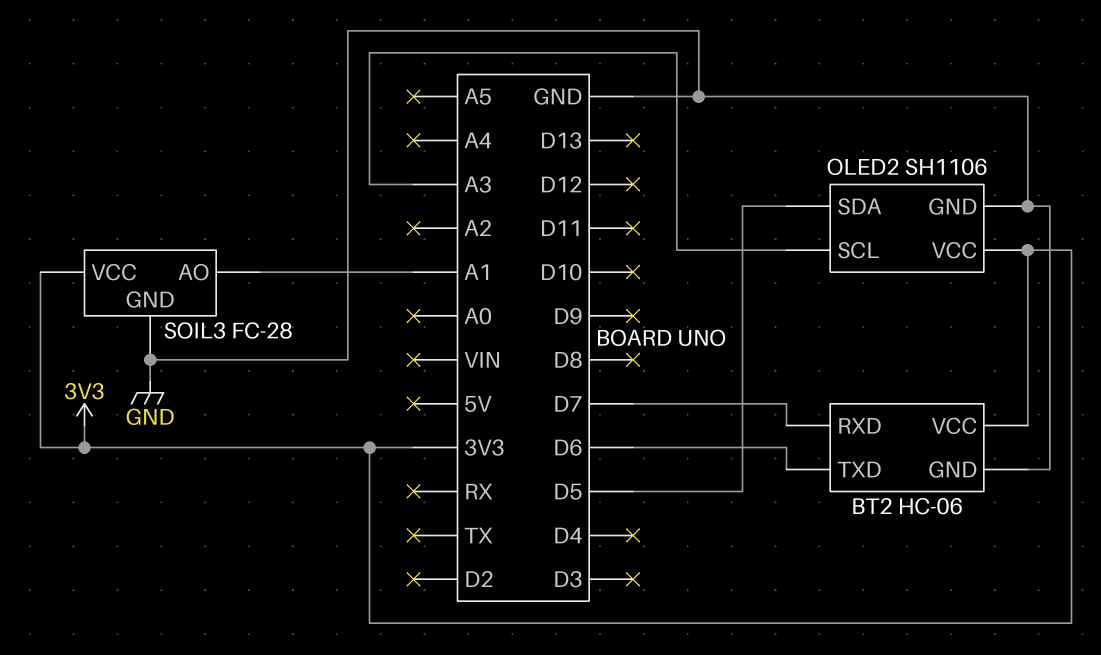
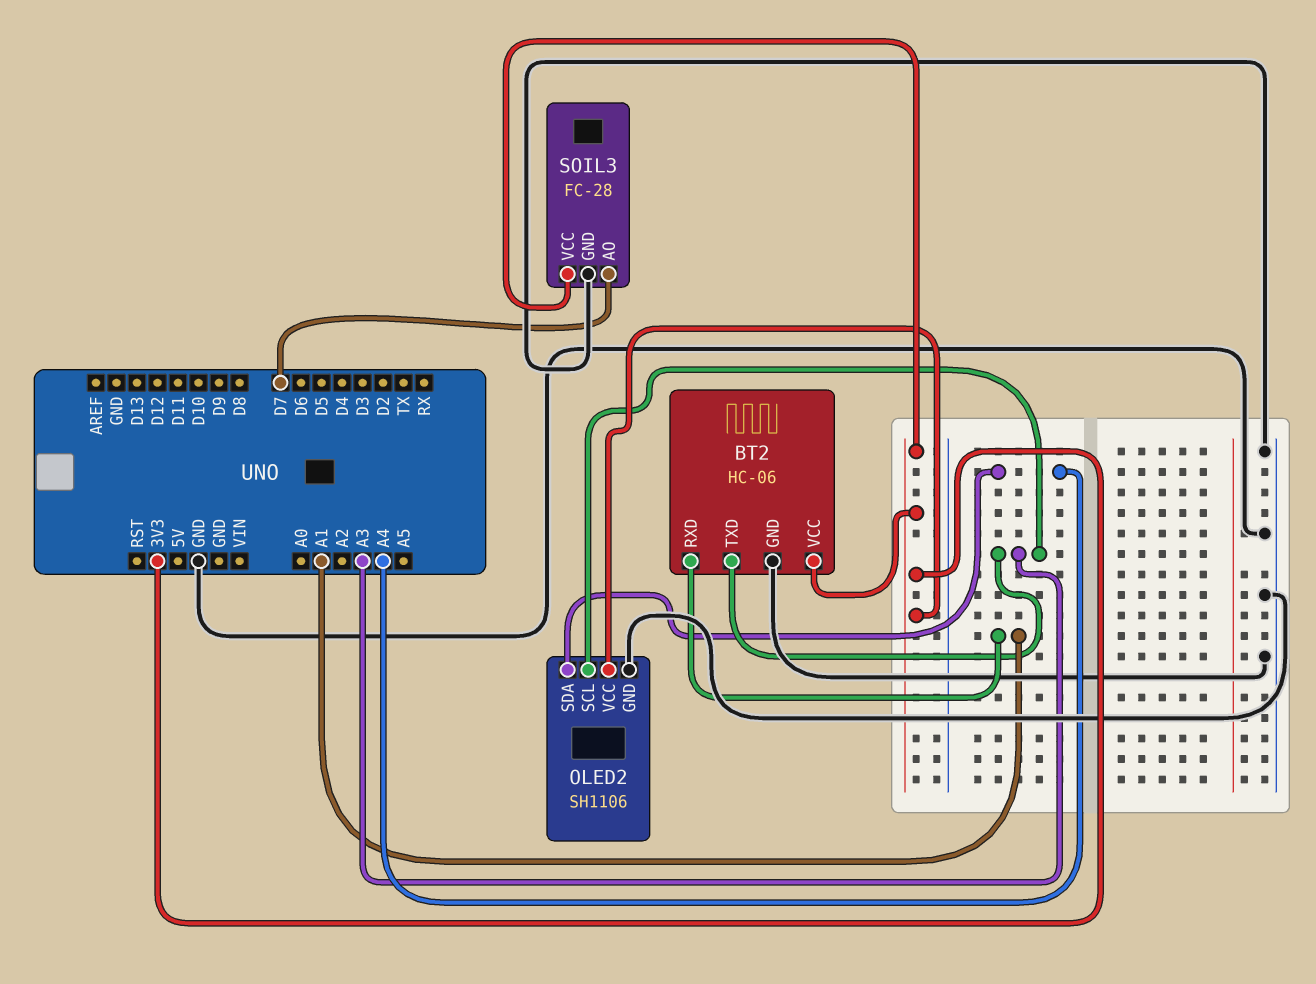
BT2 pin RXD: D7 -> A1
BT2 pin TXD: D6 -> A3
OLED2 pin SDA: D5 -> A4
SOIL3 pin AO: A1 -> D7

